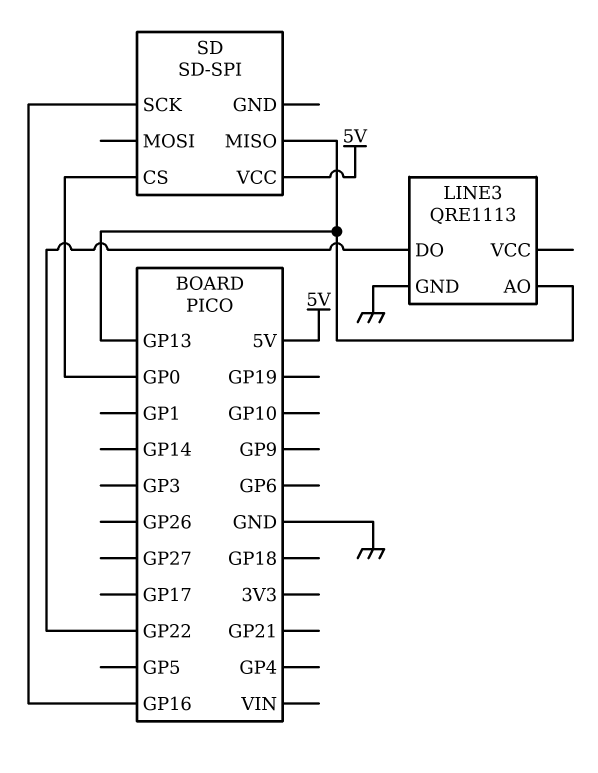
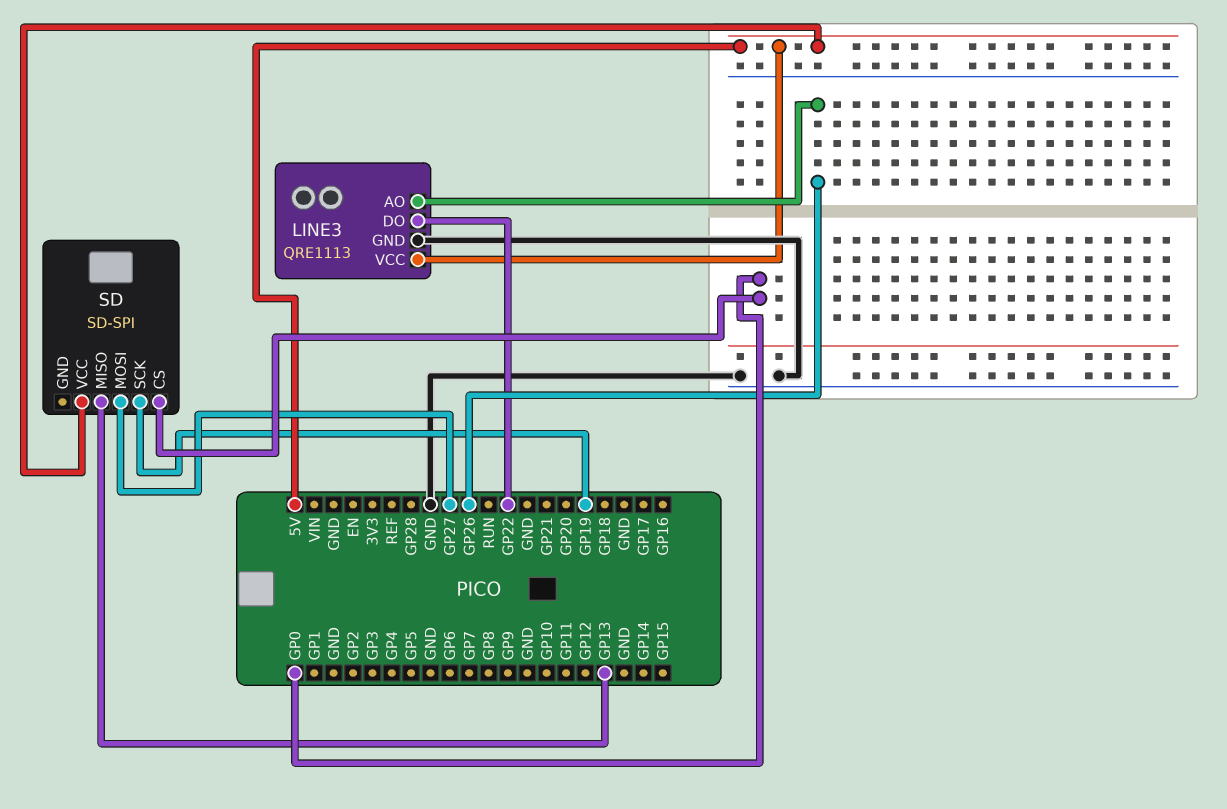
LINE3 pin AO: GP13 -> GP26
LINE3 pin VCC: none -> 5V
SD pin MOSI: none -> GP27
SD pin SCK: GP16 -> GP19

